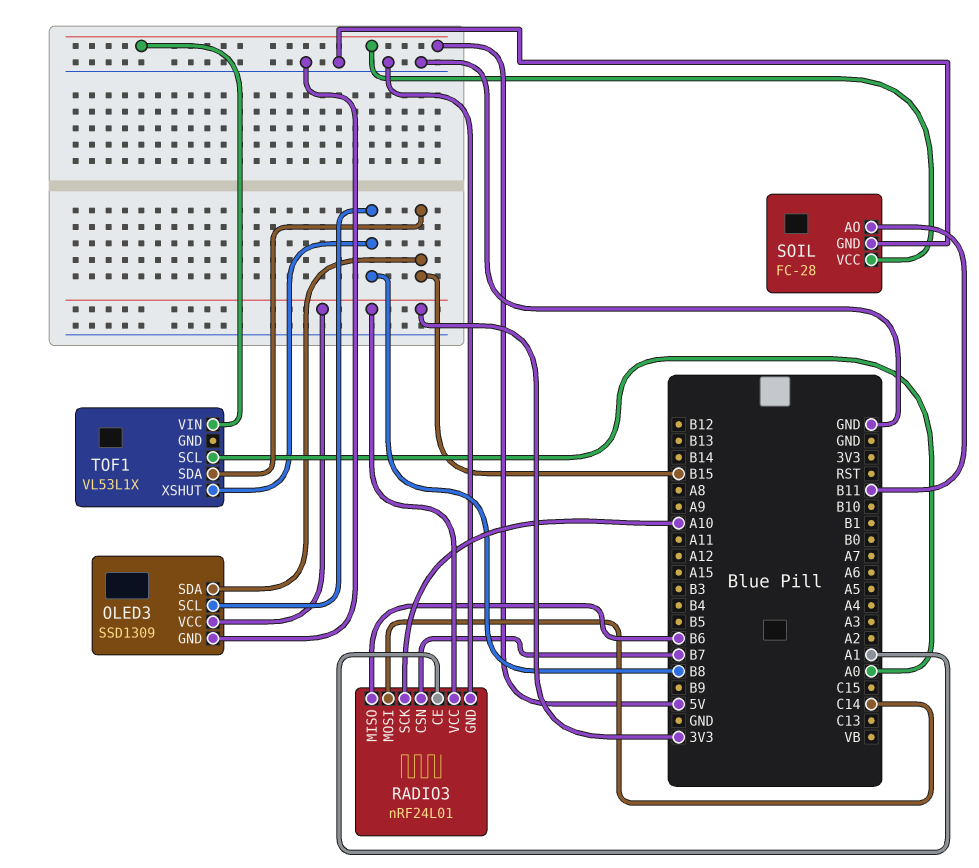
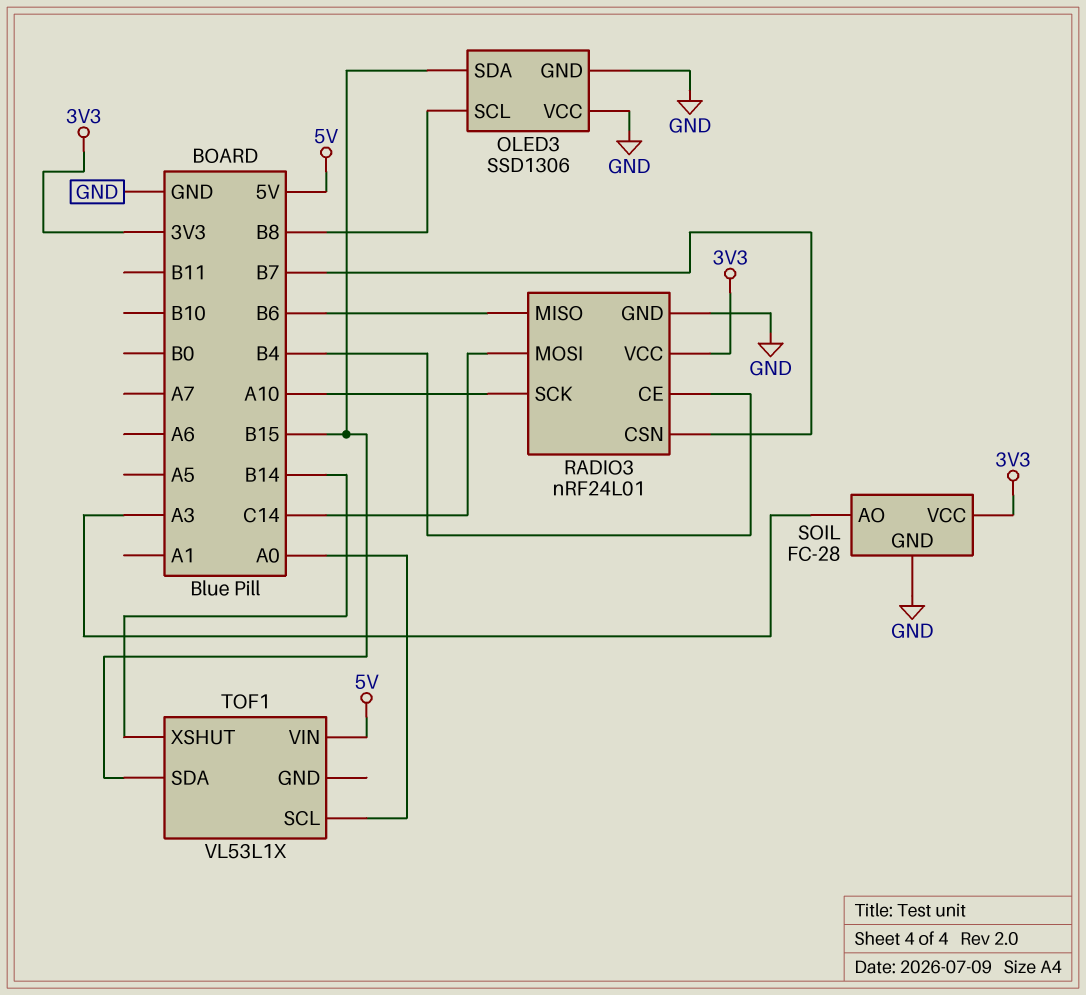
OLED3: SSD1309 -> SSD1306
OLED3 pin VCC: 3V3 -> GND
RADIO3 pin CE: A1 -> B4
SOIL pin AO: B11 -> A3
SOIL pin VCC: 5V -> 3V3
TOF1 pin XSHUT: B8 -> B14

